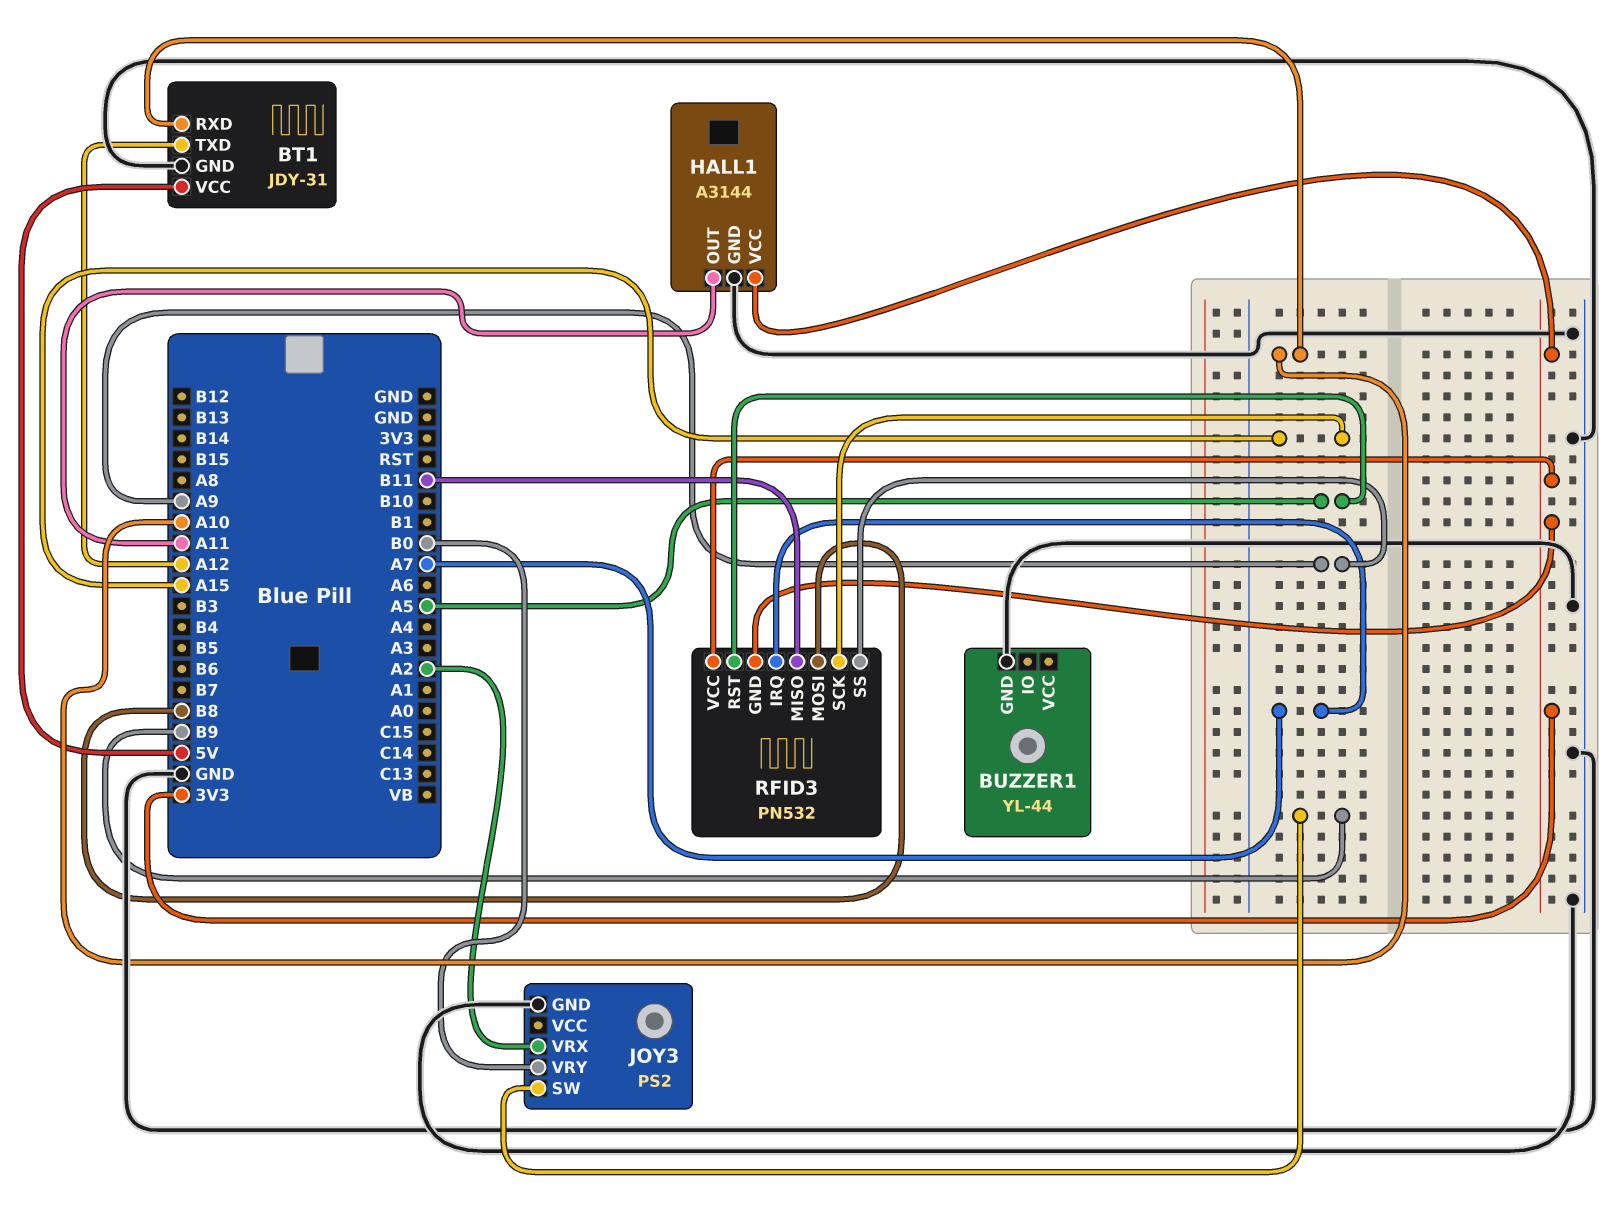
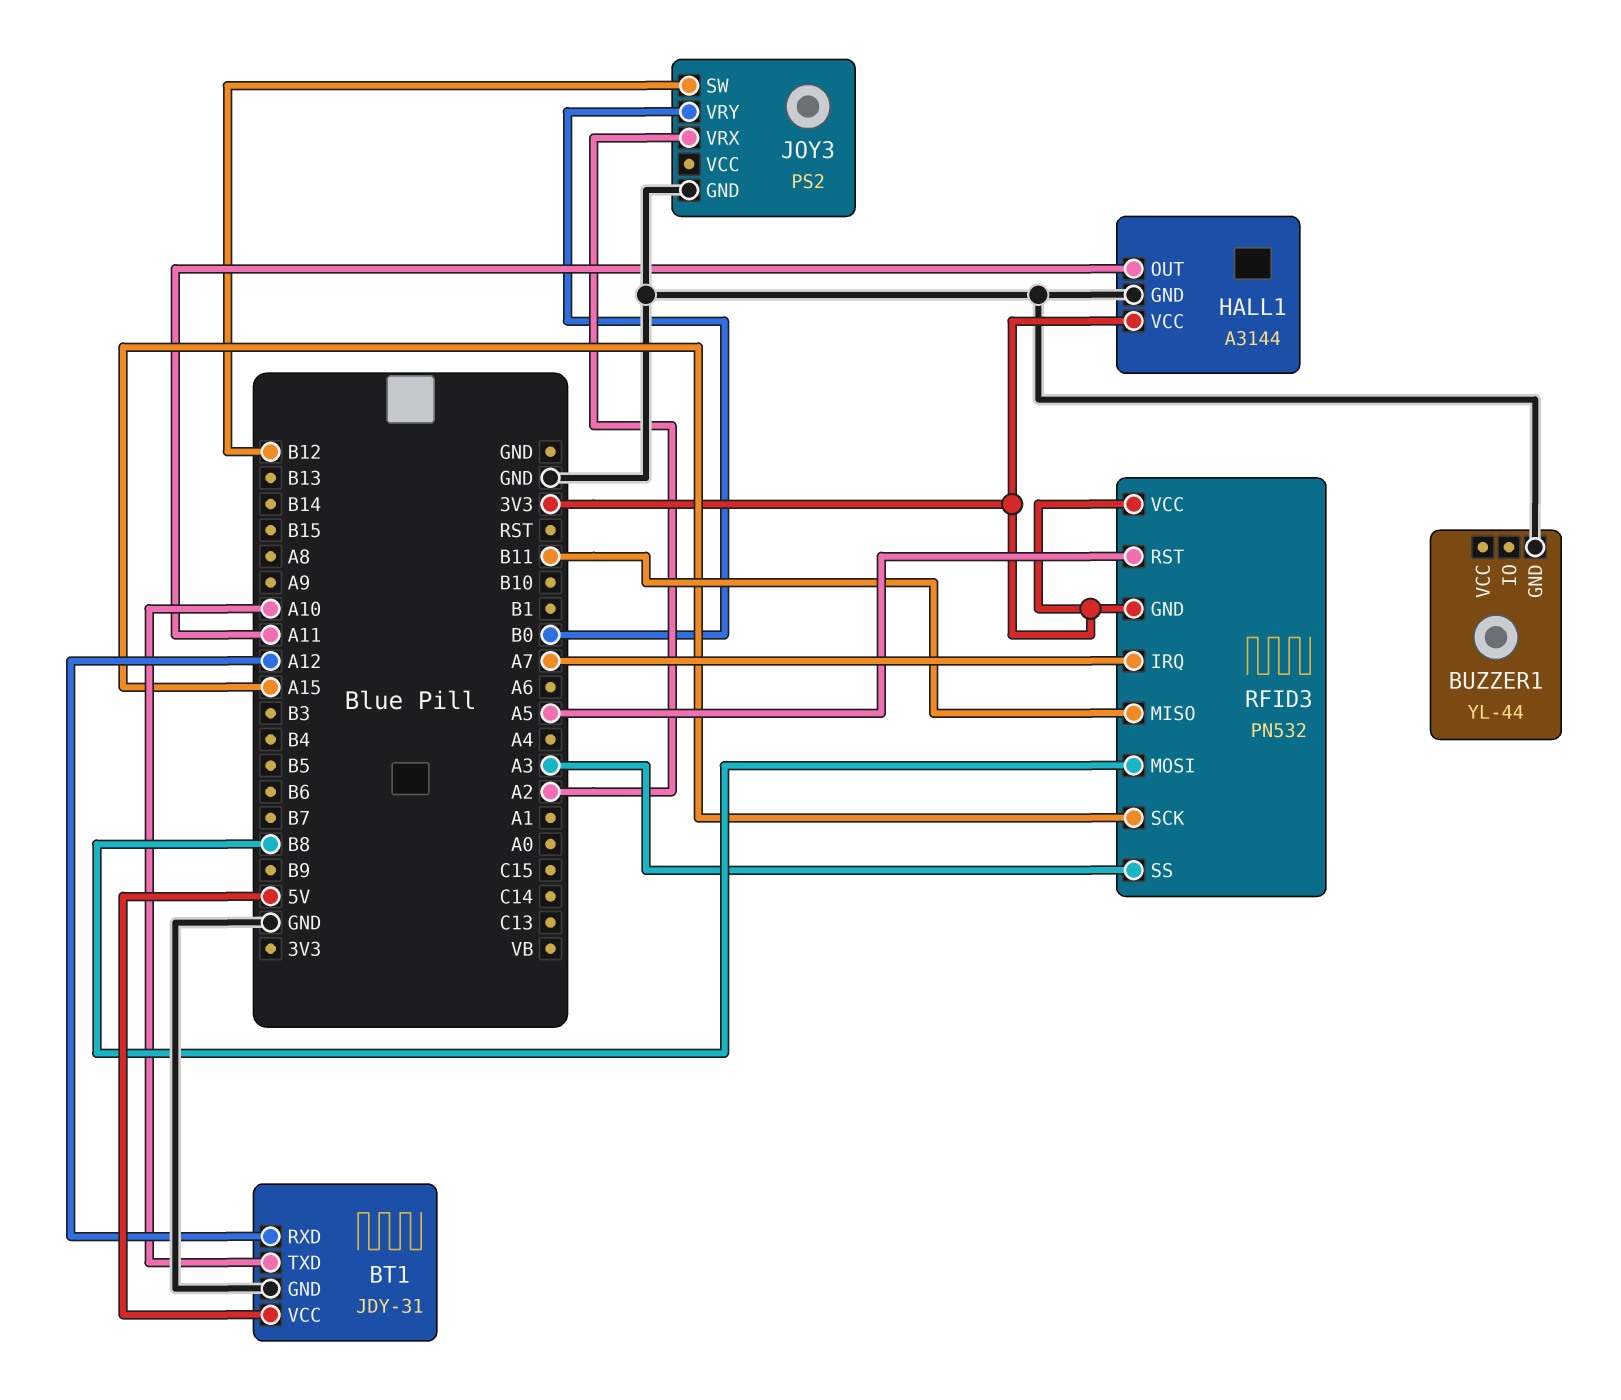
BT1 pin RXD: A10 -> A12
BT1 pin TXD: A12 -> A10
JOY3 pin SW: B9 -> B12
RFID3 pin SS: A9 -> A3

